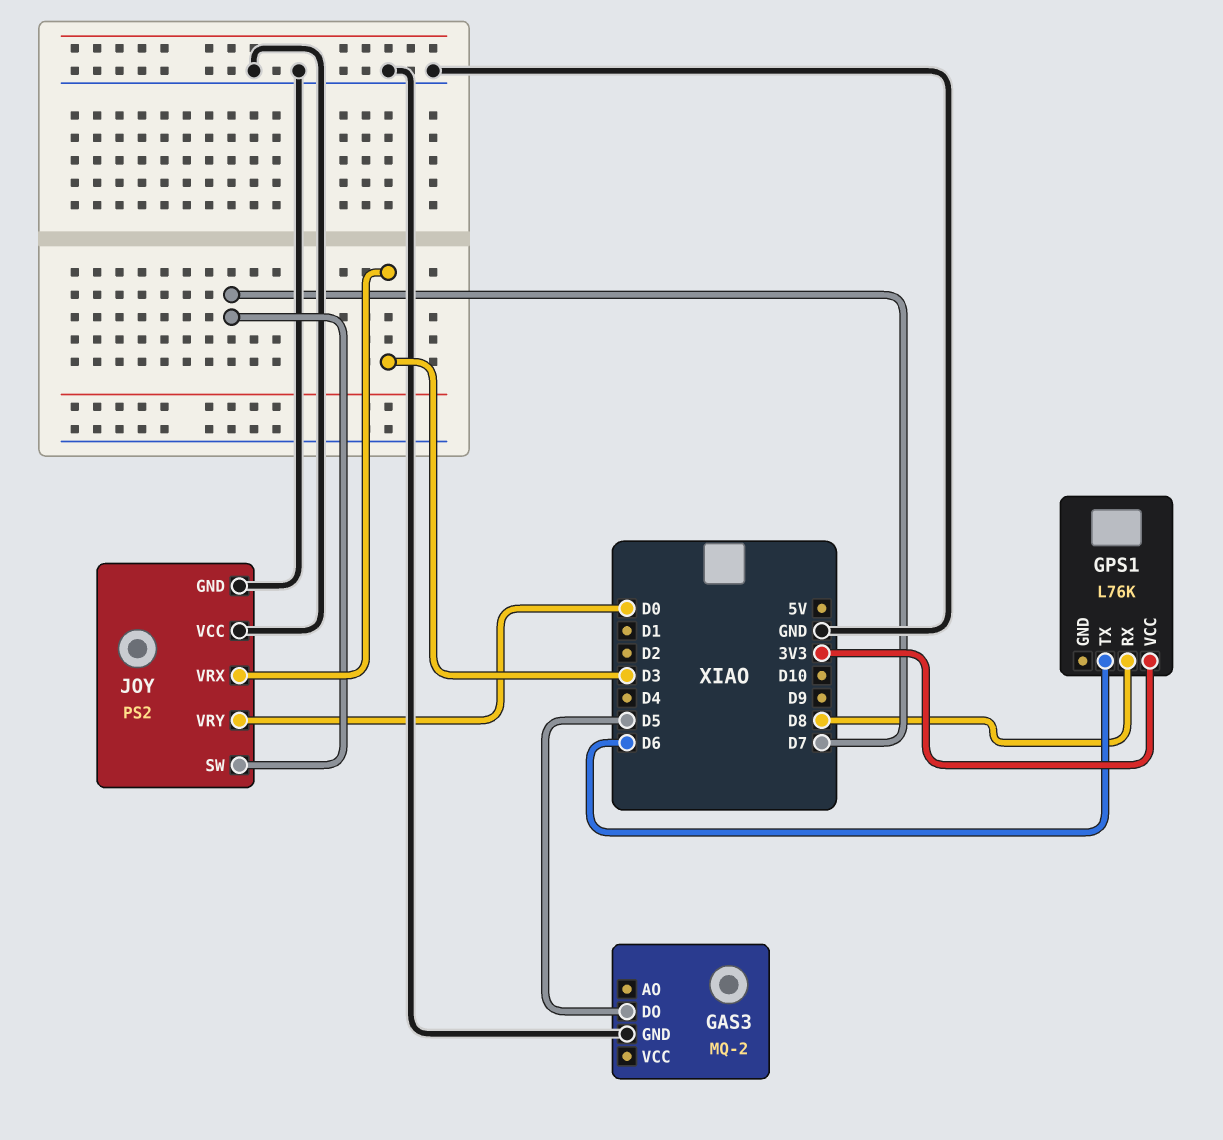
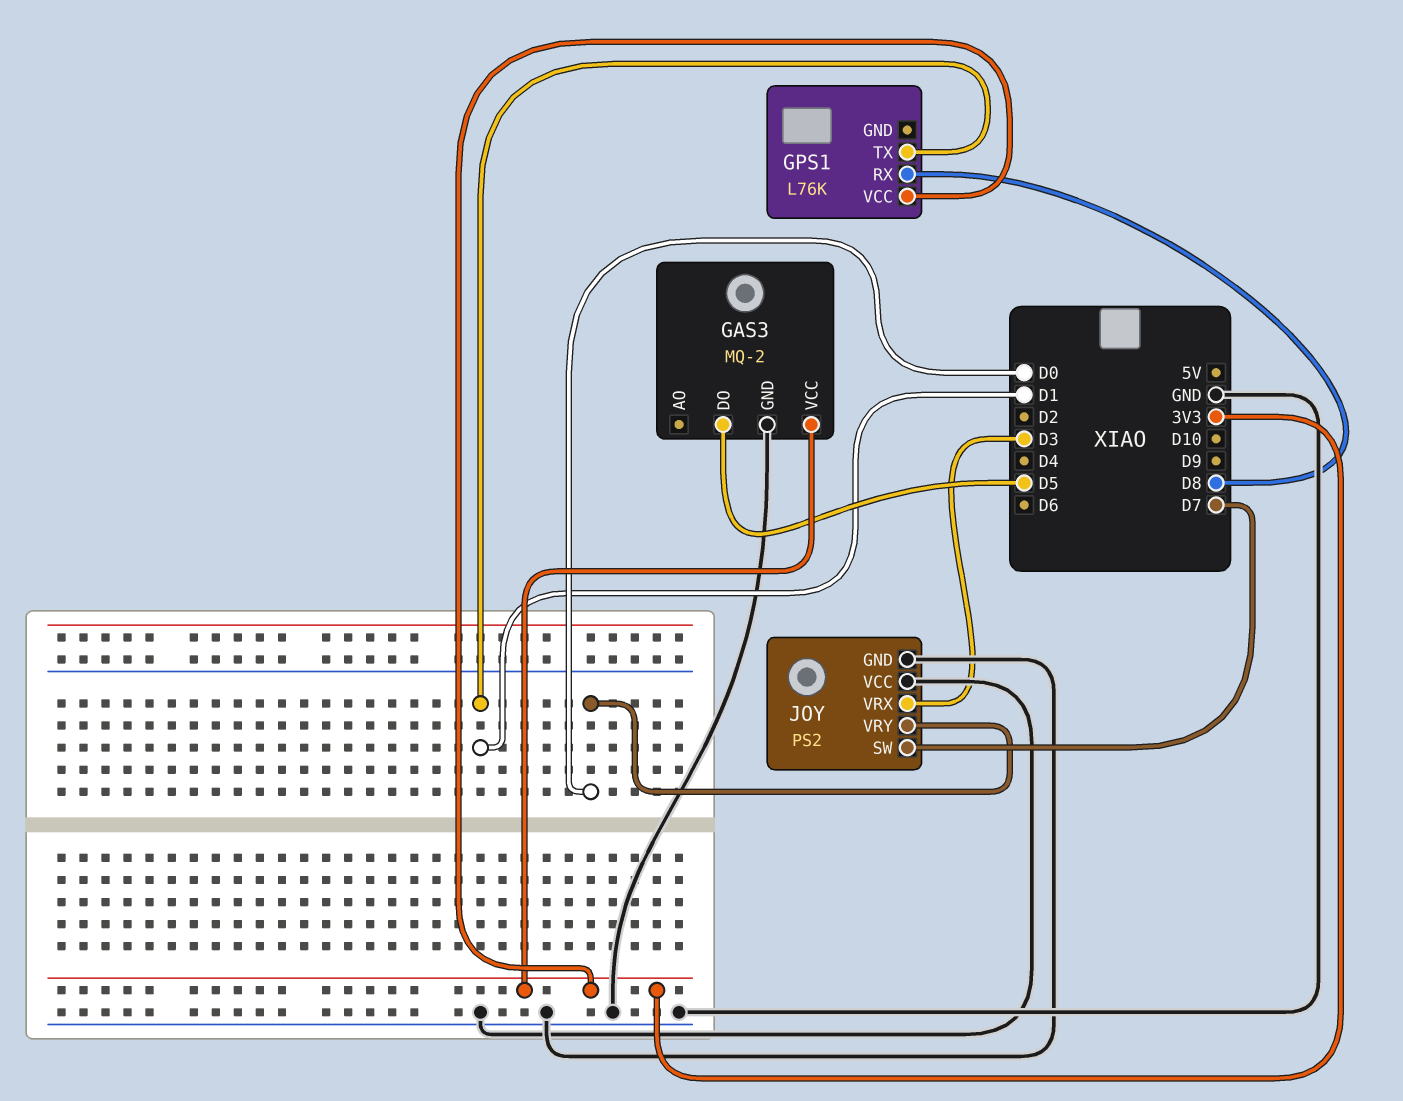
GAS3 pin VCC: none -> 3V3
GPS1 pin TX: D6 -> D1

